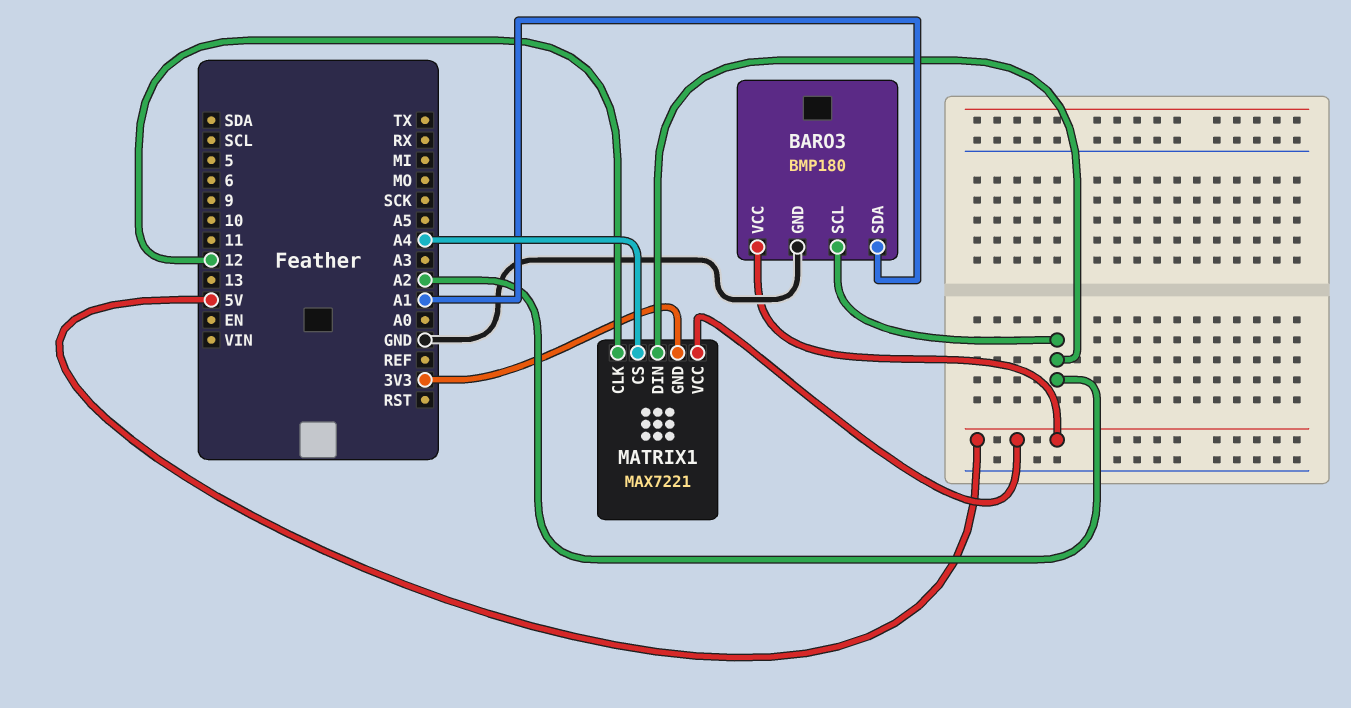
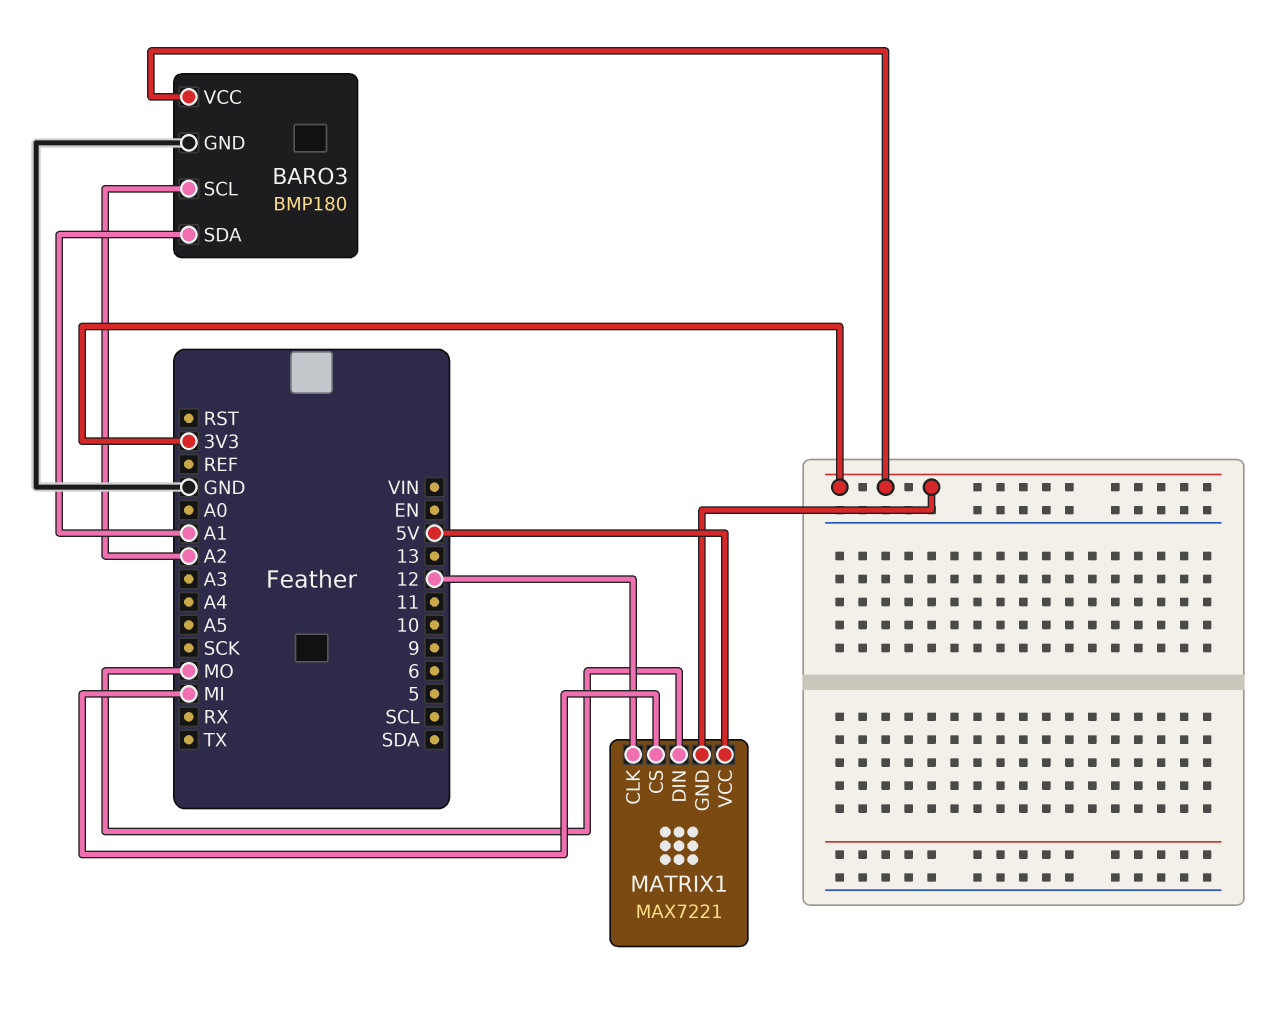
BARO3 pin VCC: 5V -> 3V3
MATRIX1 pin CS: A4 -> MI
MATRIX1 pin DIN: A2 -> MO

